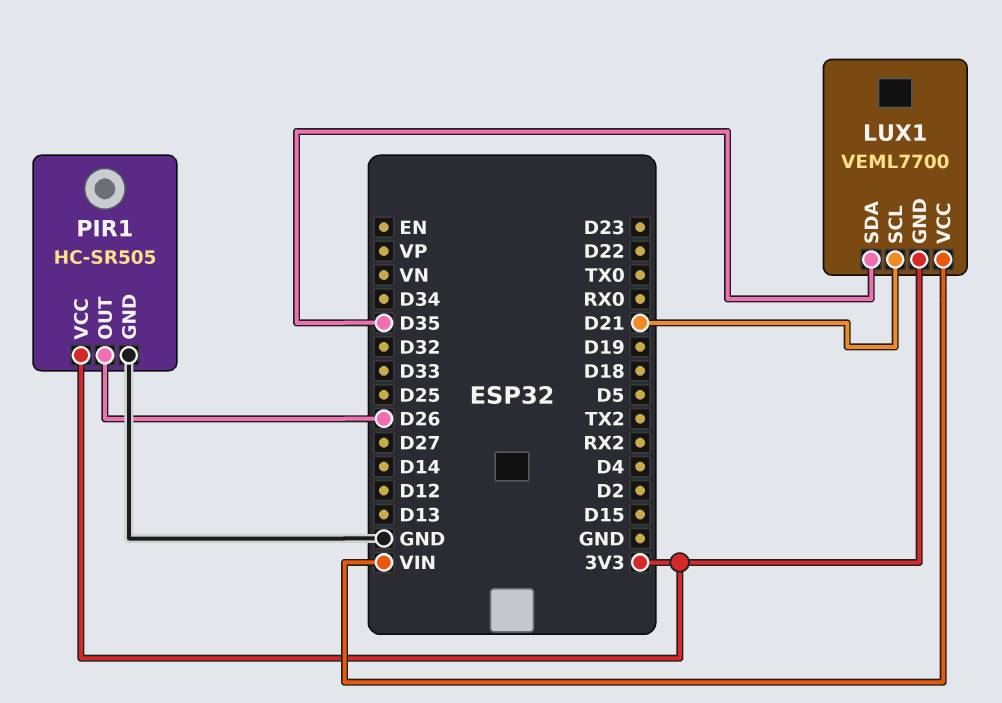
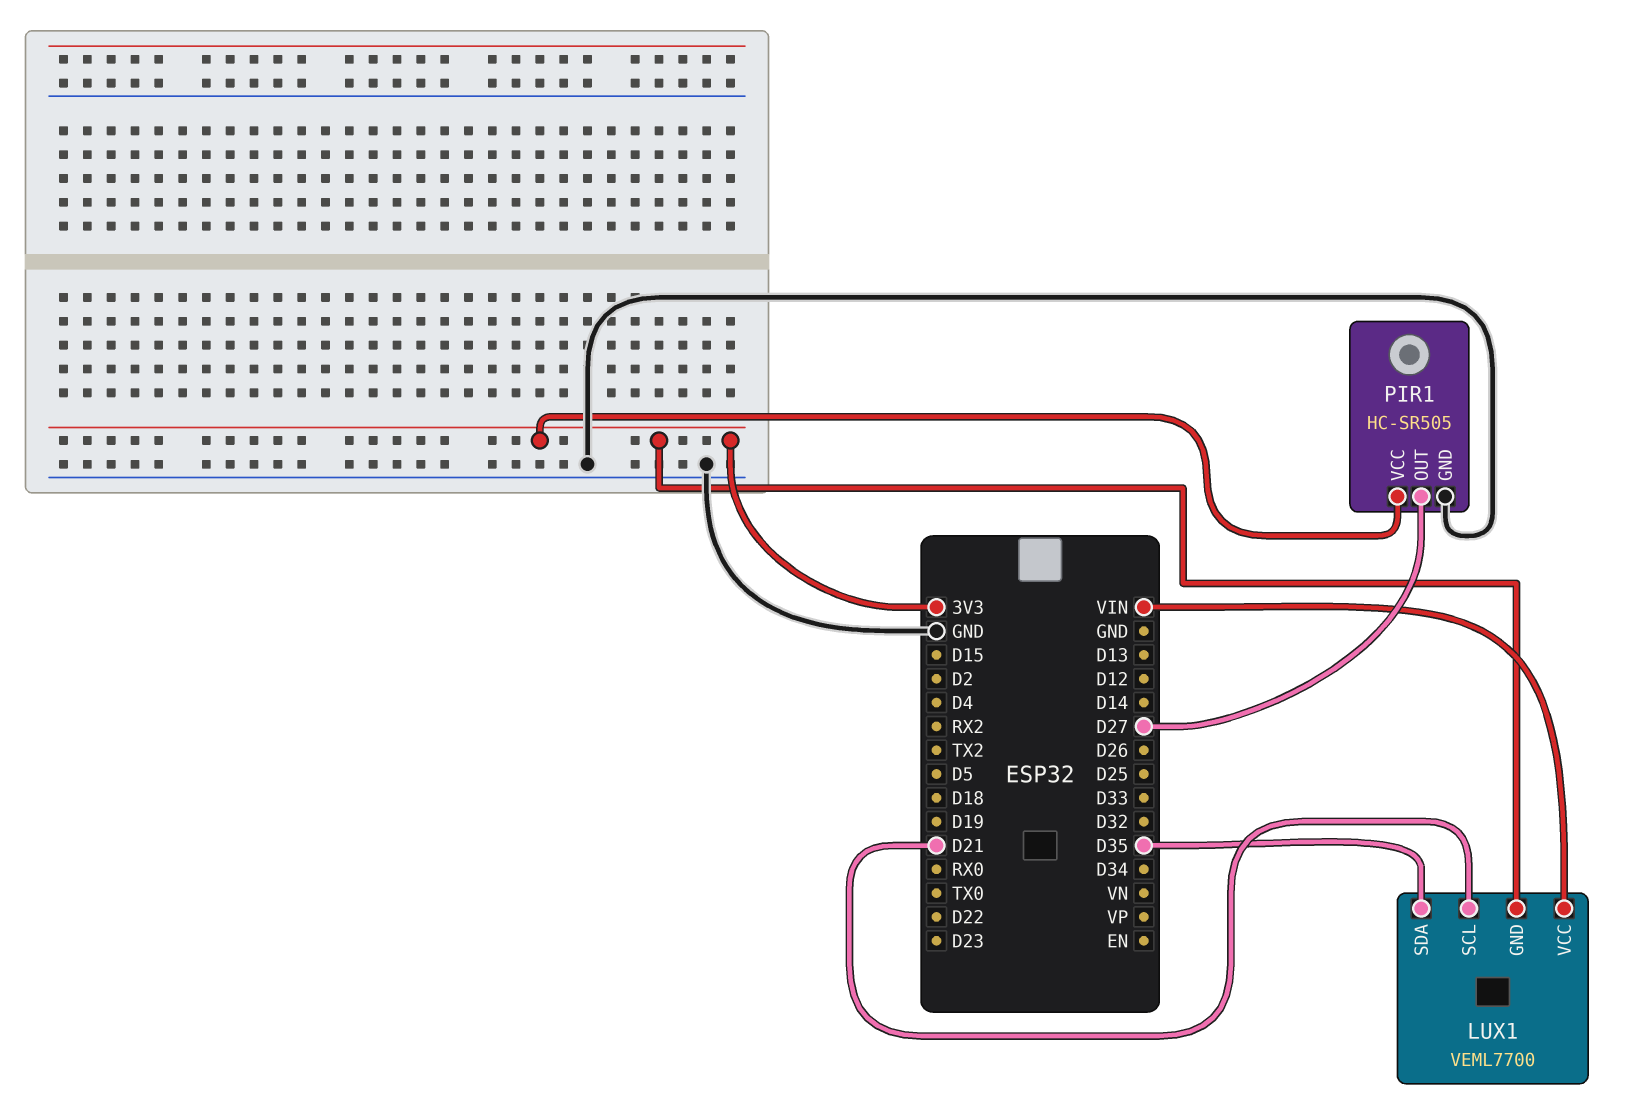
PIR1 pin OUT: D26 -> D27

